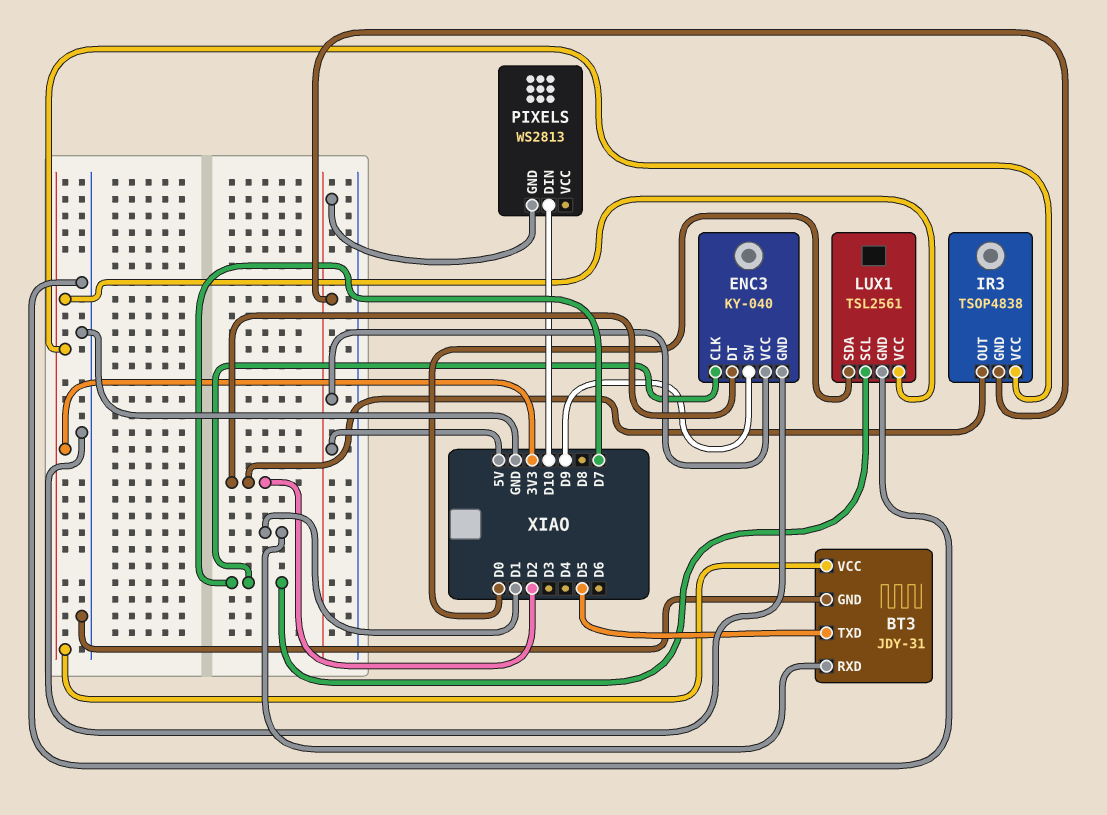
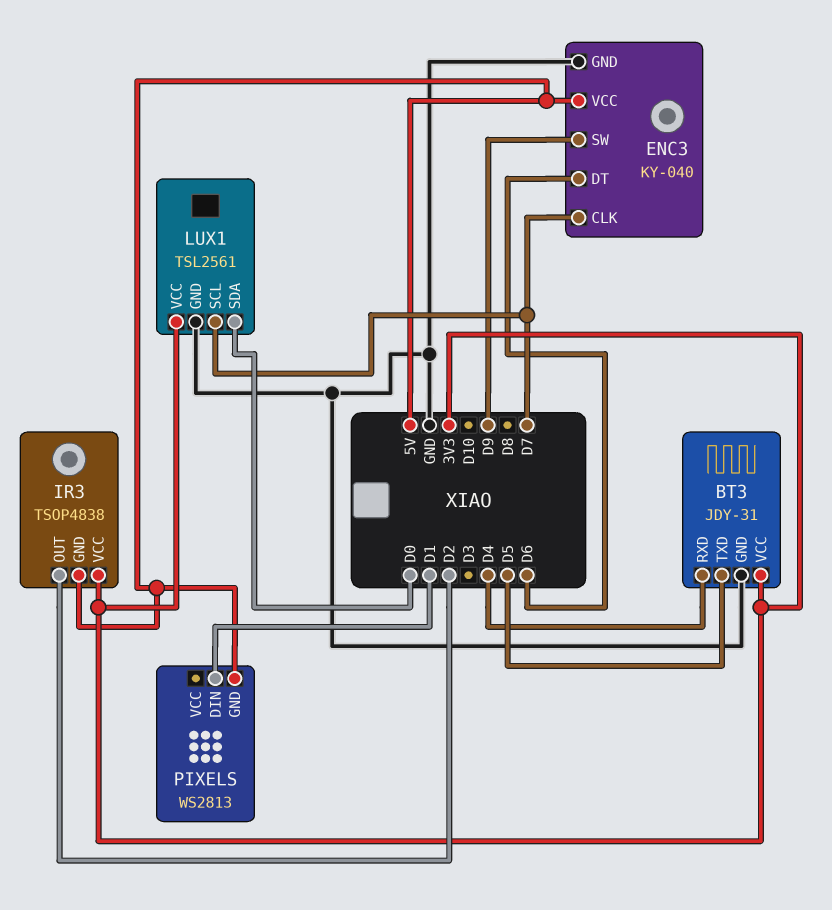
BT3 pin RXD: D1 -> D4
ENC3 pin DT: D2 -> D6
PIXELS pin DIN: D10 -> D1

